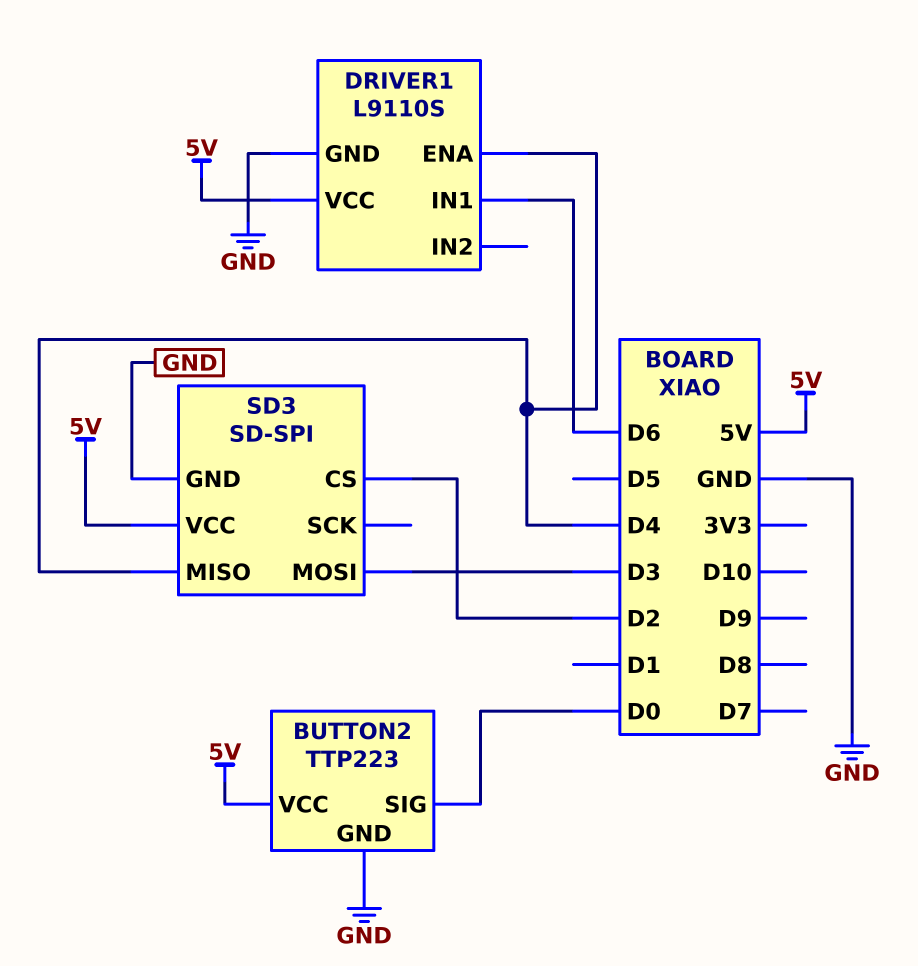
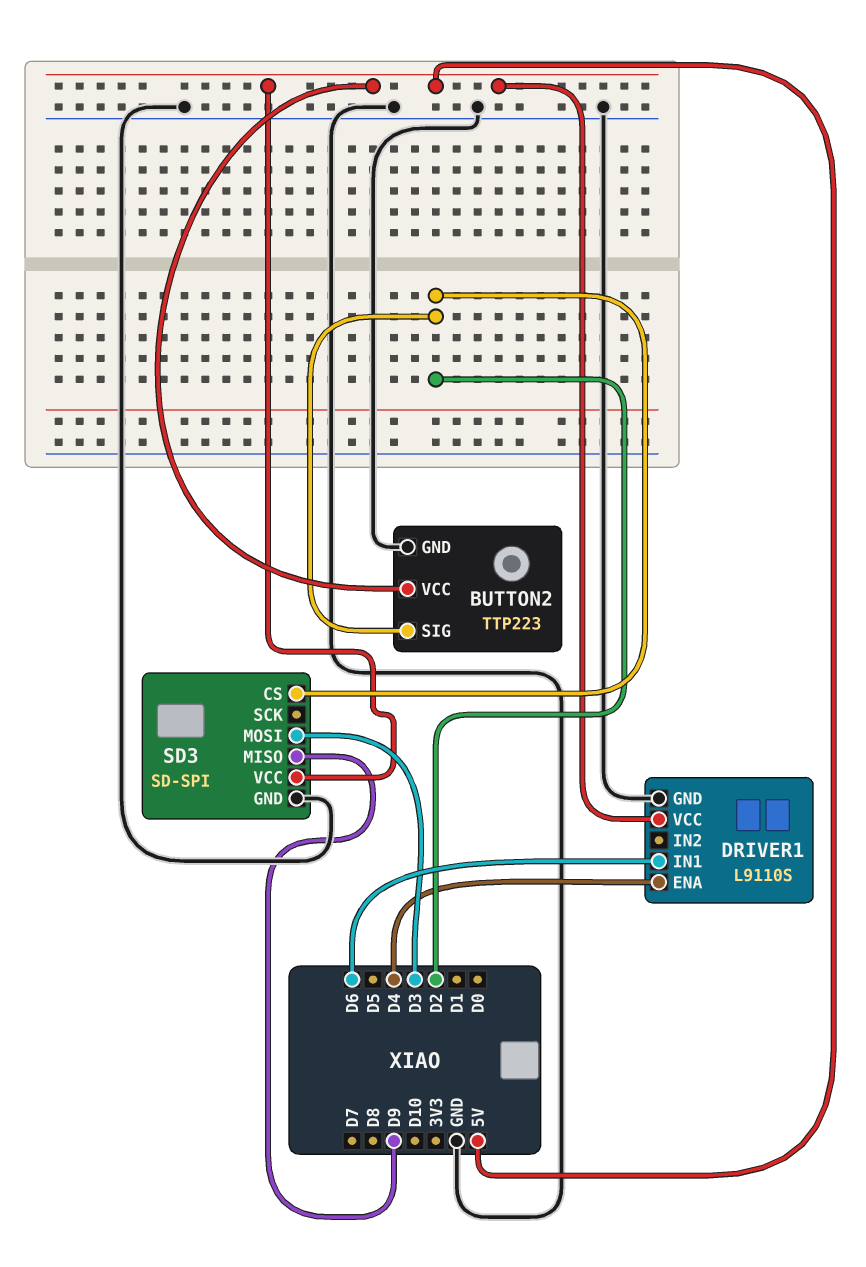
BUTTON2 pin SIG: D0 -> D2
SD3 pin MISO: D4 -> D9

